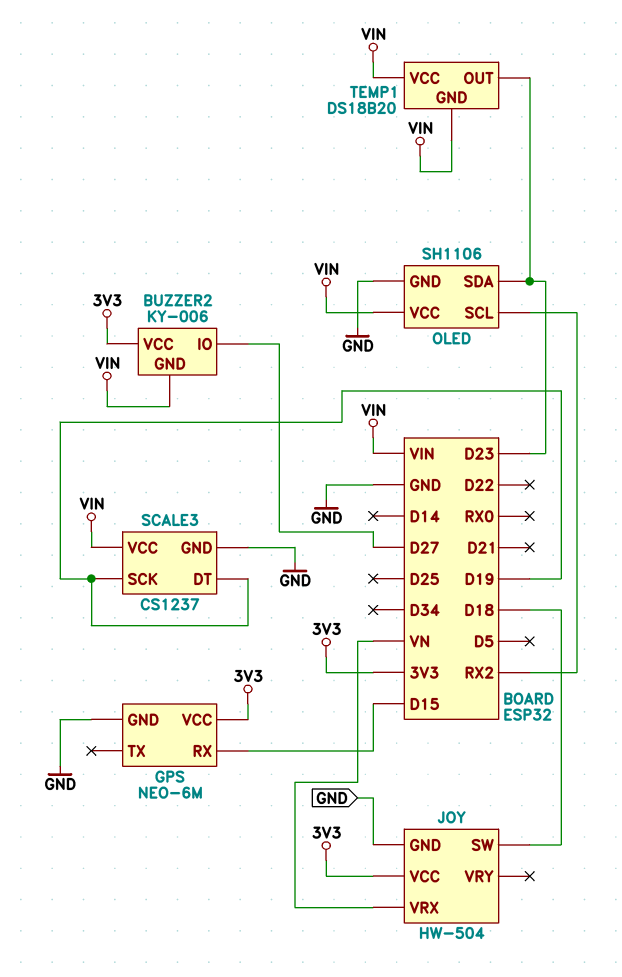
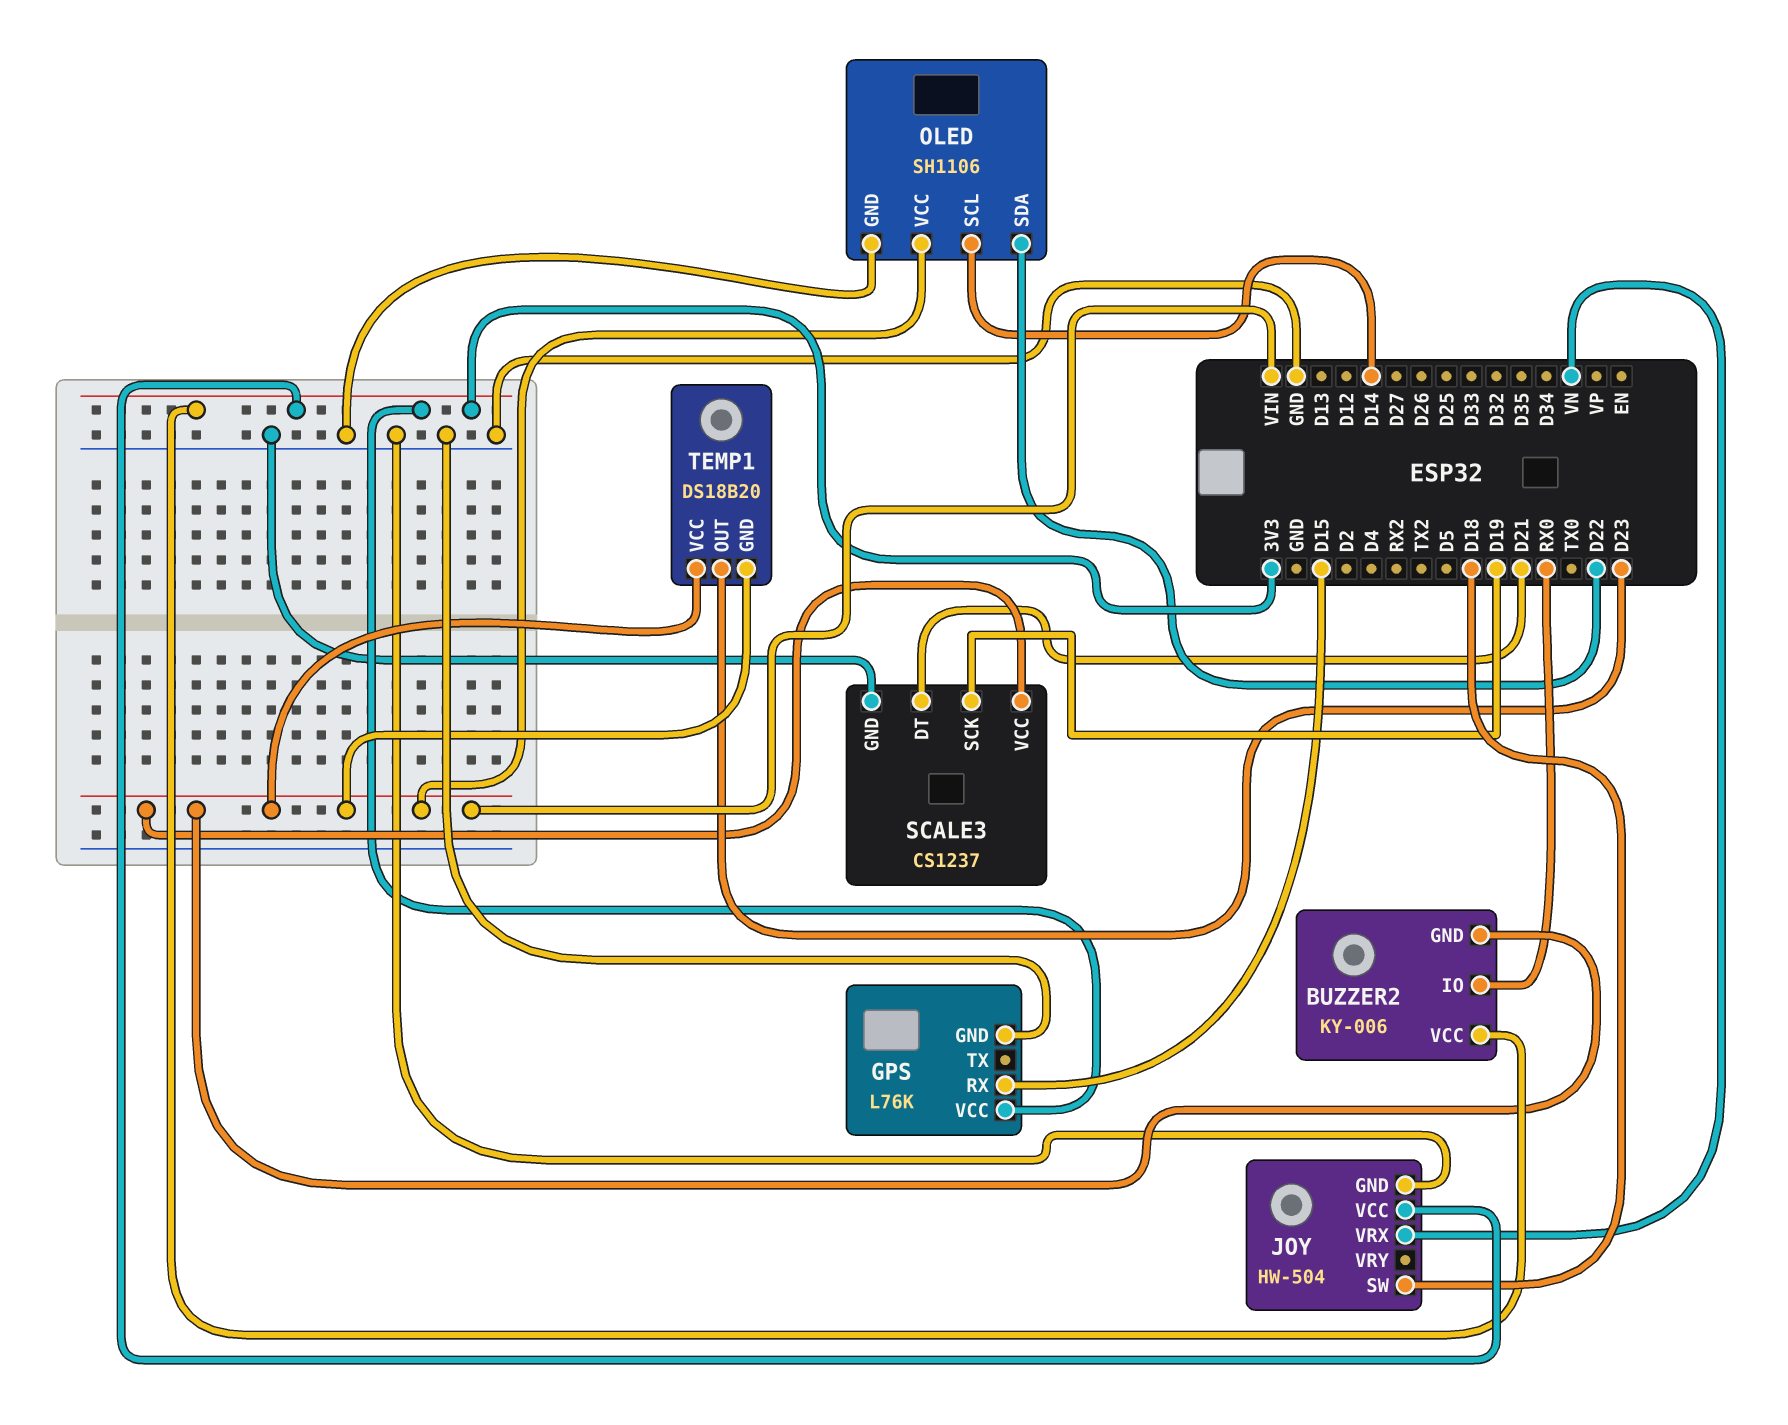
BUZZER2 pin IO: D27 -> RX0
GPS: NEO-6M -> L76K
OLED pin SCL: RX2 -> D14
OLED pin SDA: D23 -> D22
SCALE3 pin DT: D19 -> D21

